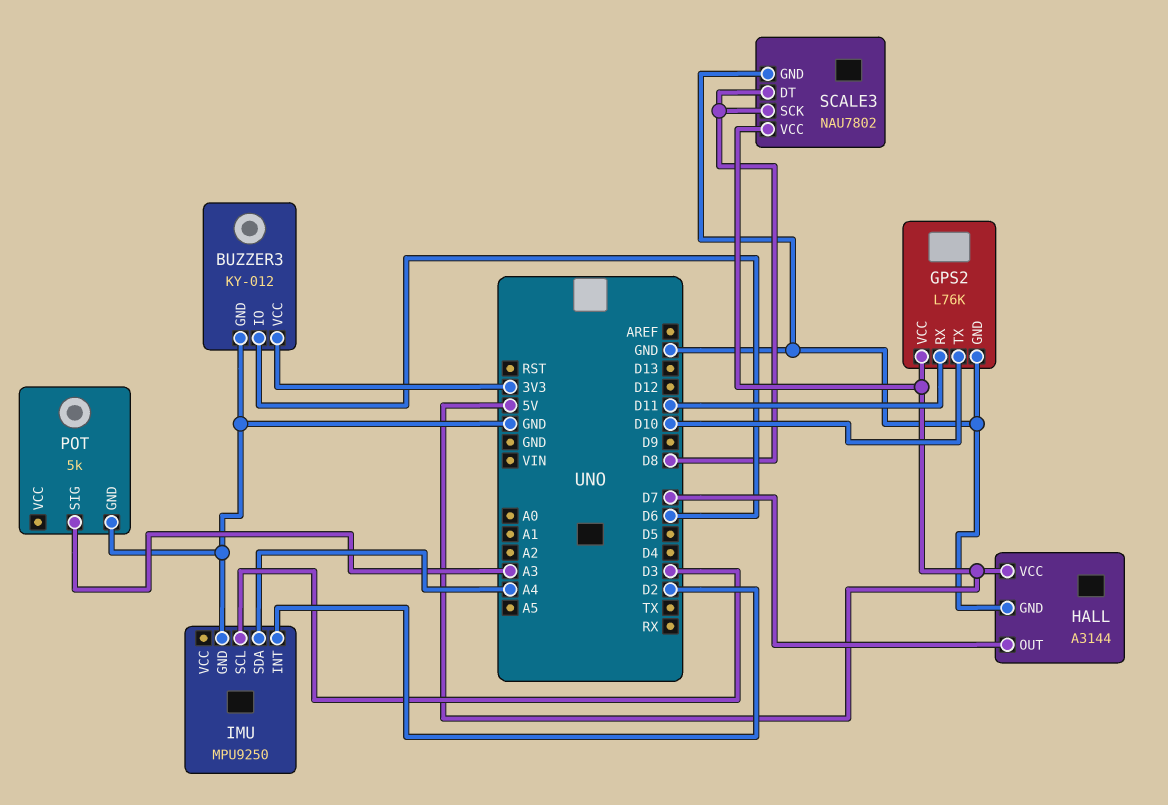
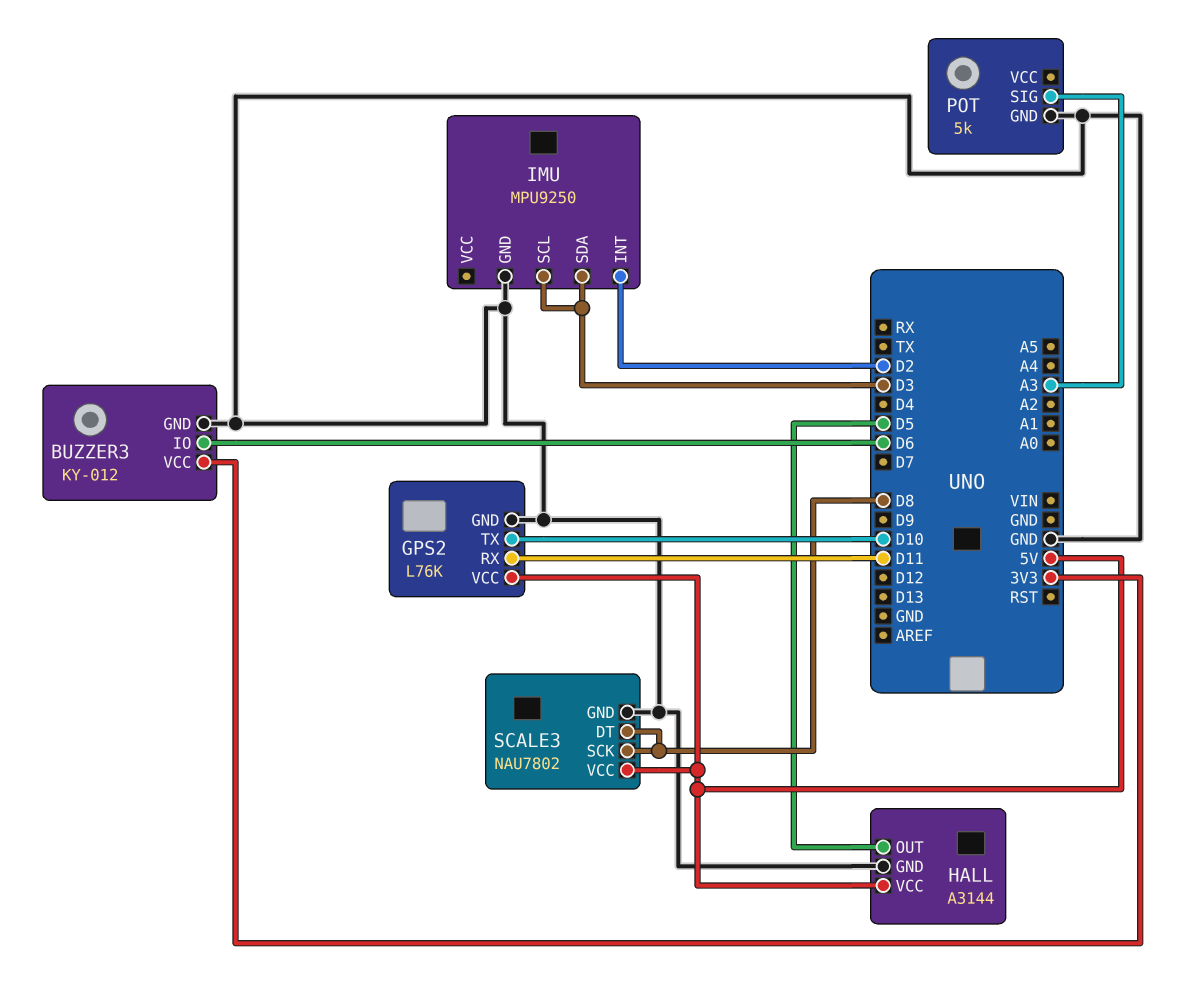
HALL pin OUT: D7 -> D5
IMU pin SDA: A4 -> D3

